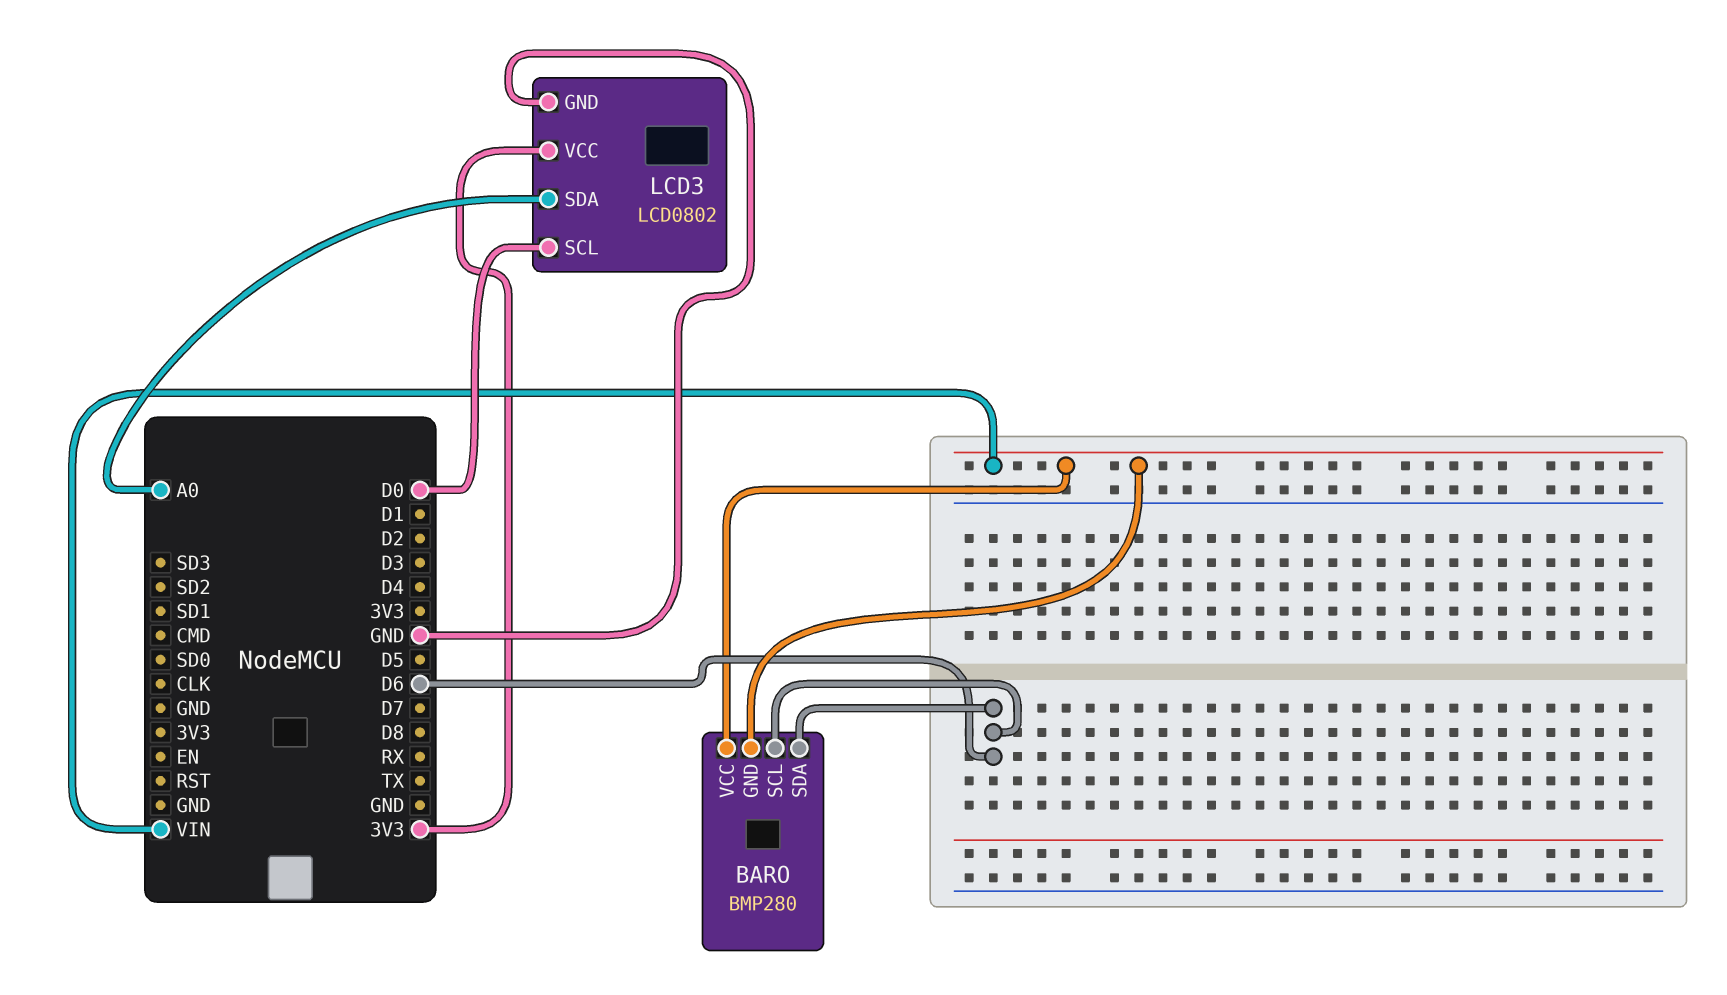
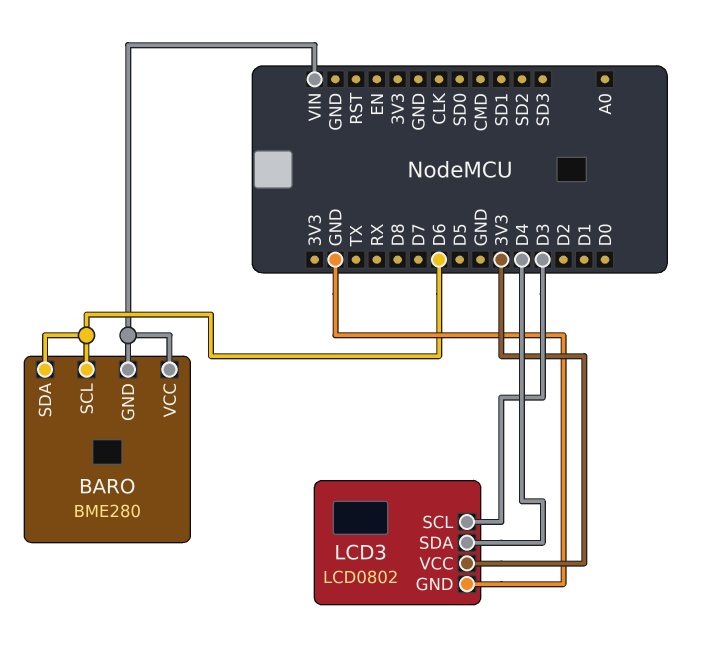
BARO: BMP280 -> BME280
LCD3 pin SCL: D0 -> D3
LCD3 pin SDA: A0 -> D4

